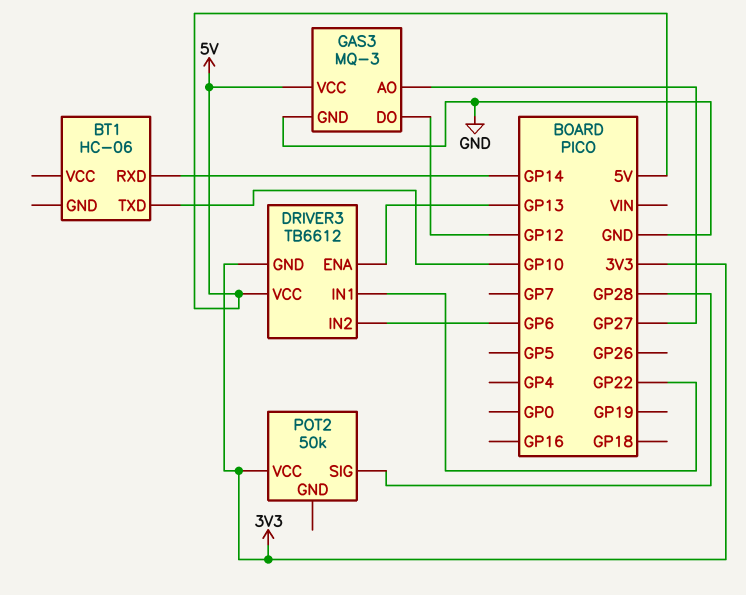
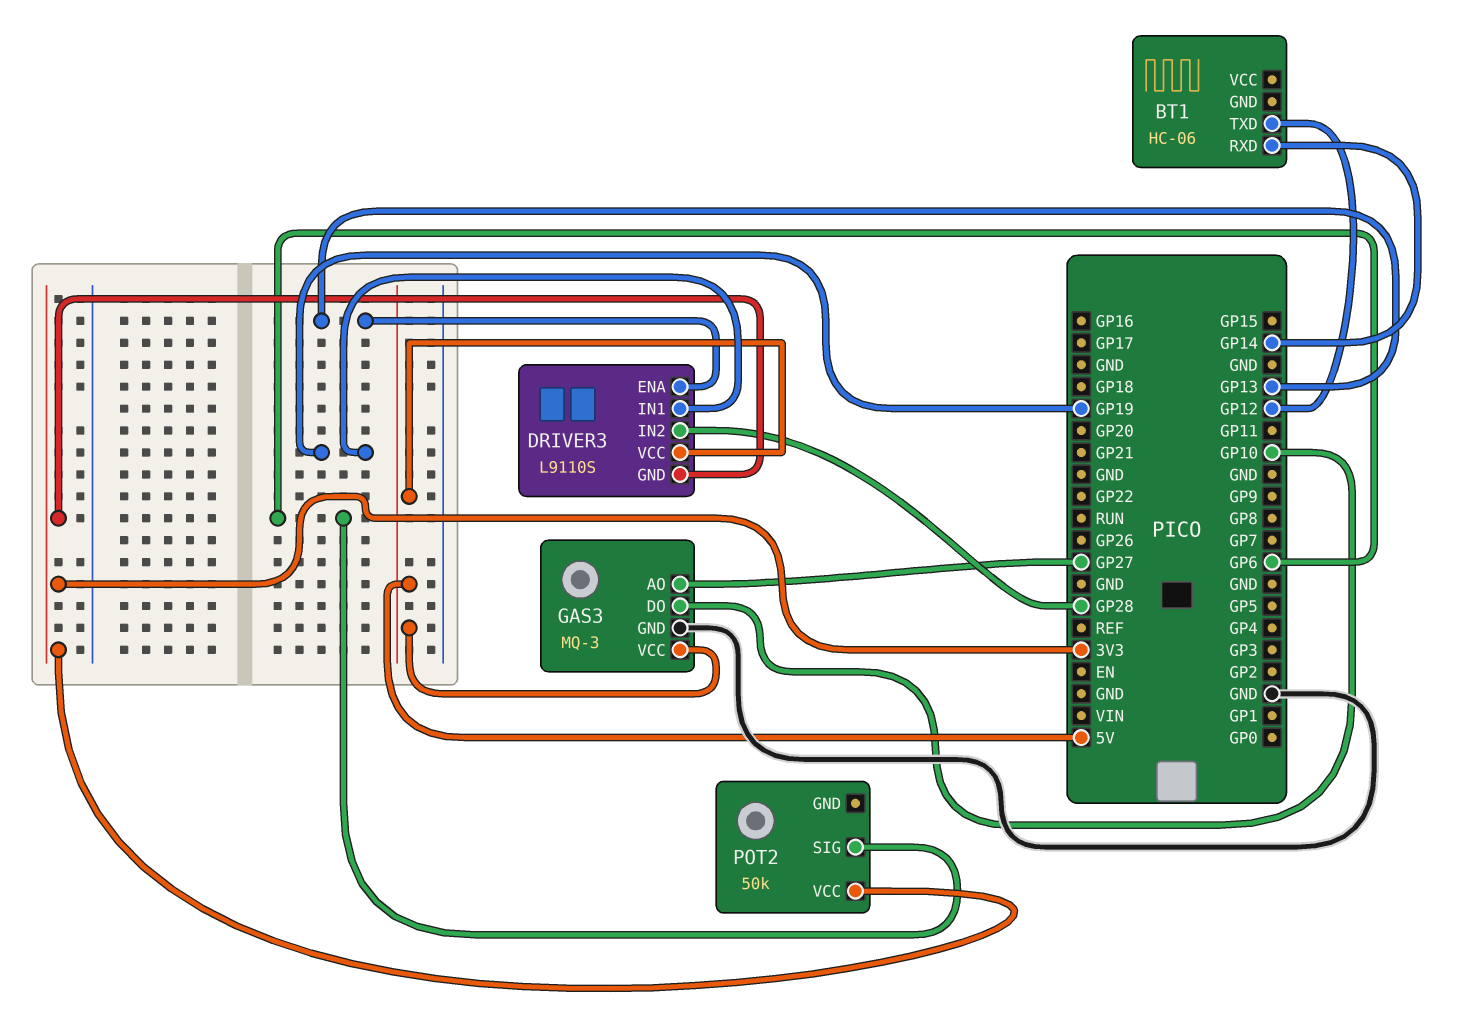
BT1 pin TXD: GP10 -> GP12
DRIVER3: TB6612 -> L9110S
DRIVER3 pin IN1: GP22 -> GP19
DRIVER3 pin IN2: GP6 -> GP28
GAS3 pin DO: GP12 -> GP10
POT2 pin SIG: GP28 -> GP6

